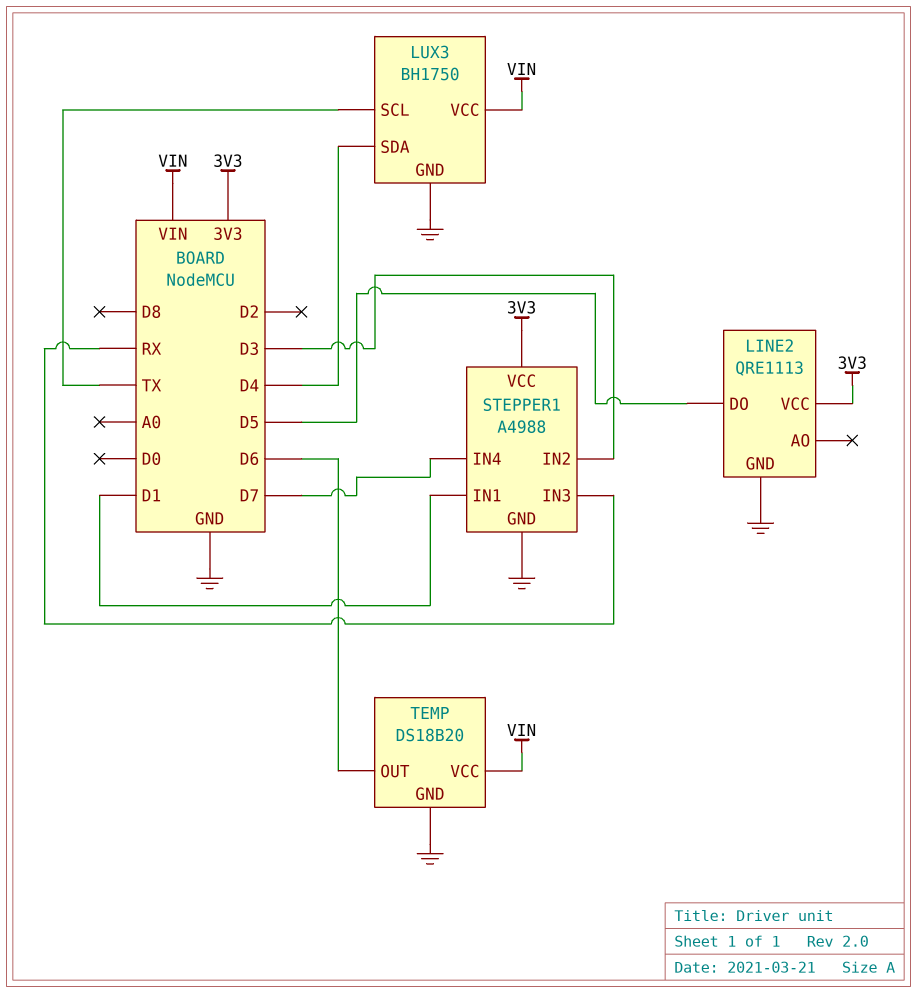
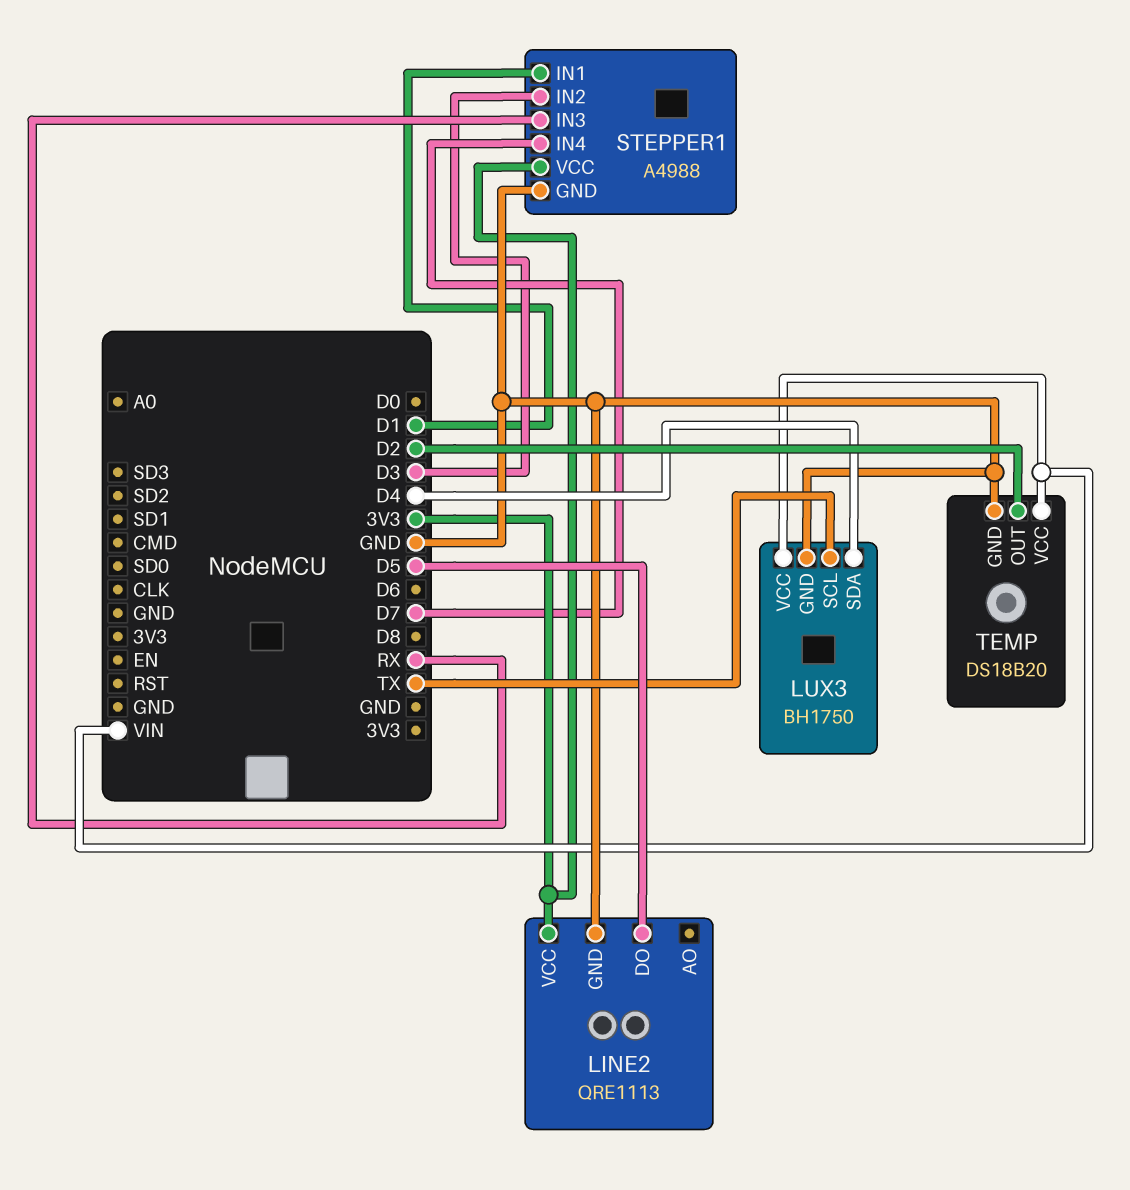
TEMP pin OUT: D6 -> D2

